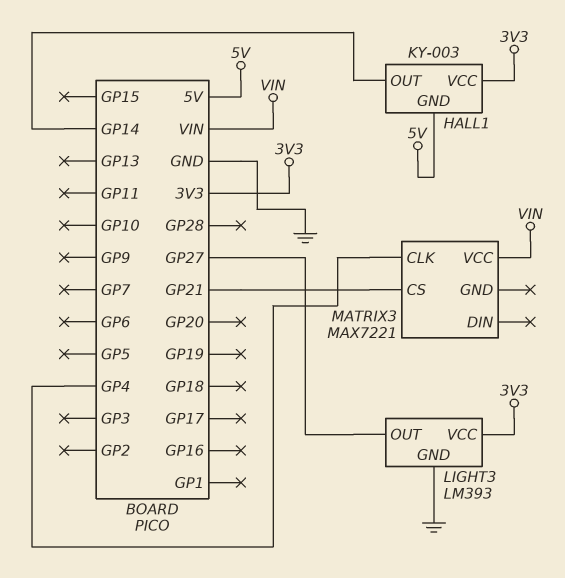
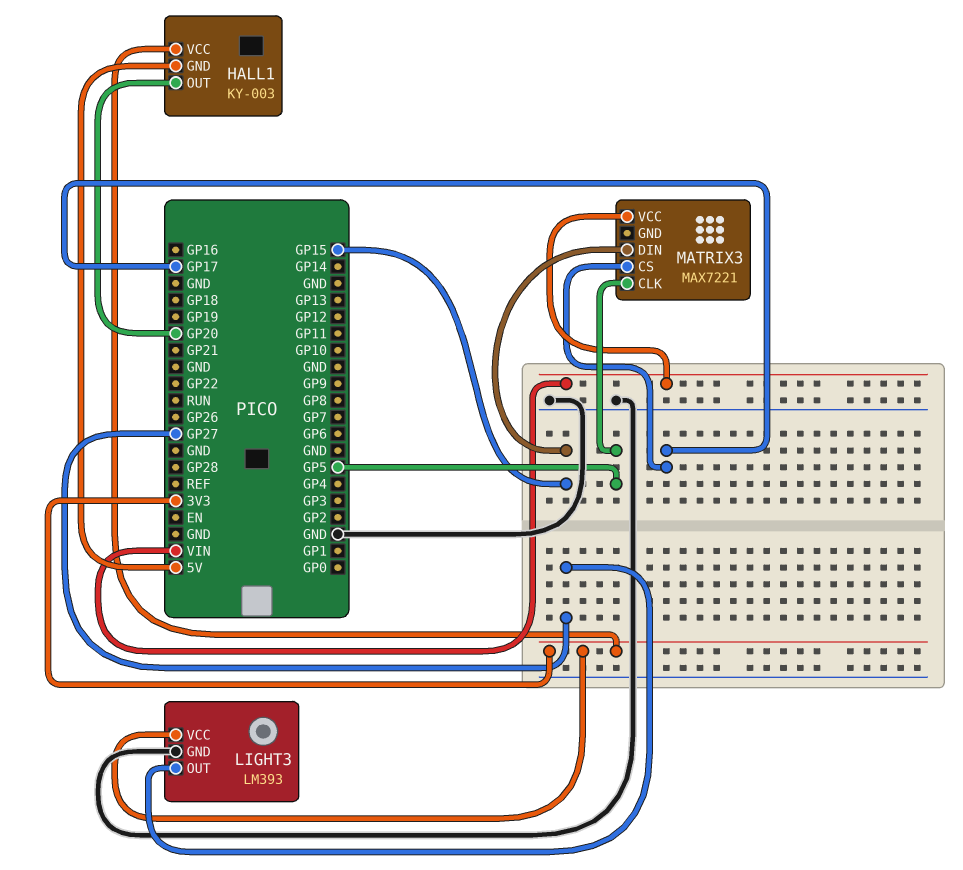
HALL1 pin OUT: GP14 -> GP20
MATRIX3 pin CLK: GP4 -> GP5
MATRIX3 pin CS: GP21 -> GP17
MATRIX3 pin DIN: none -> GP15

